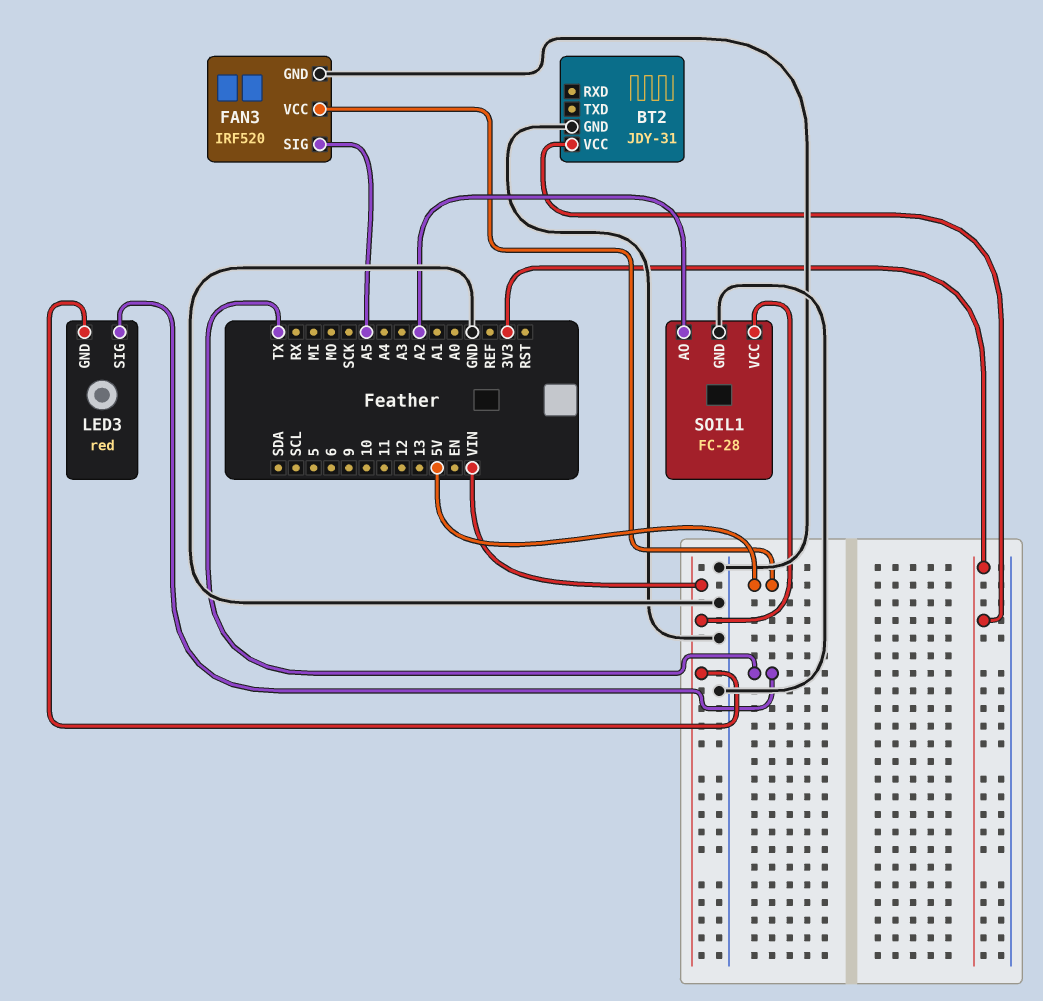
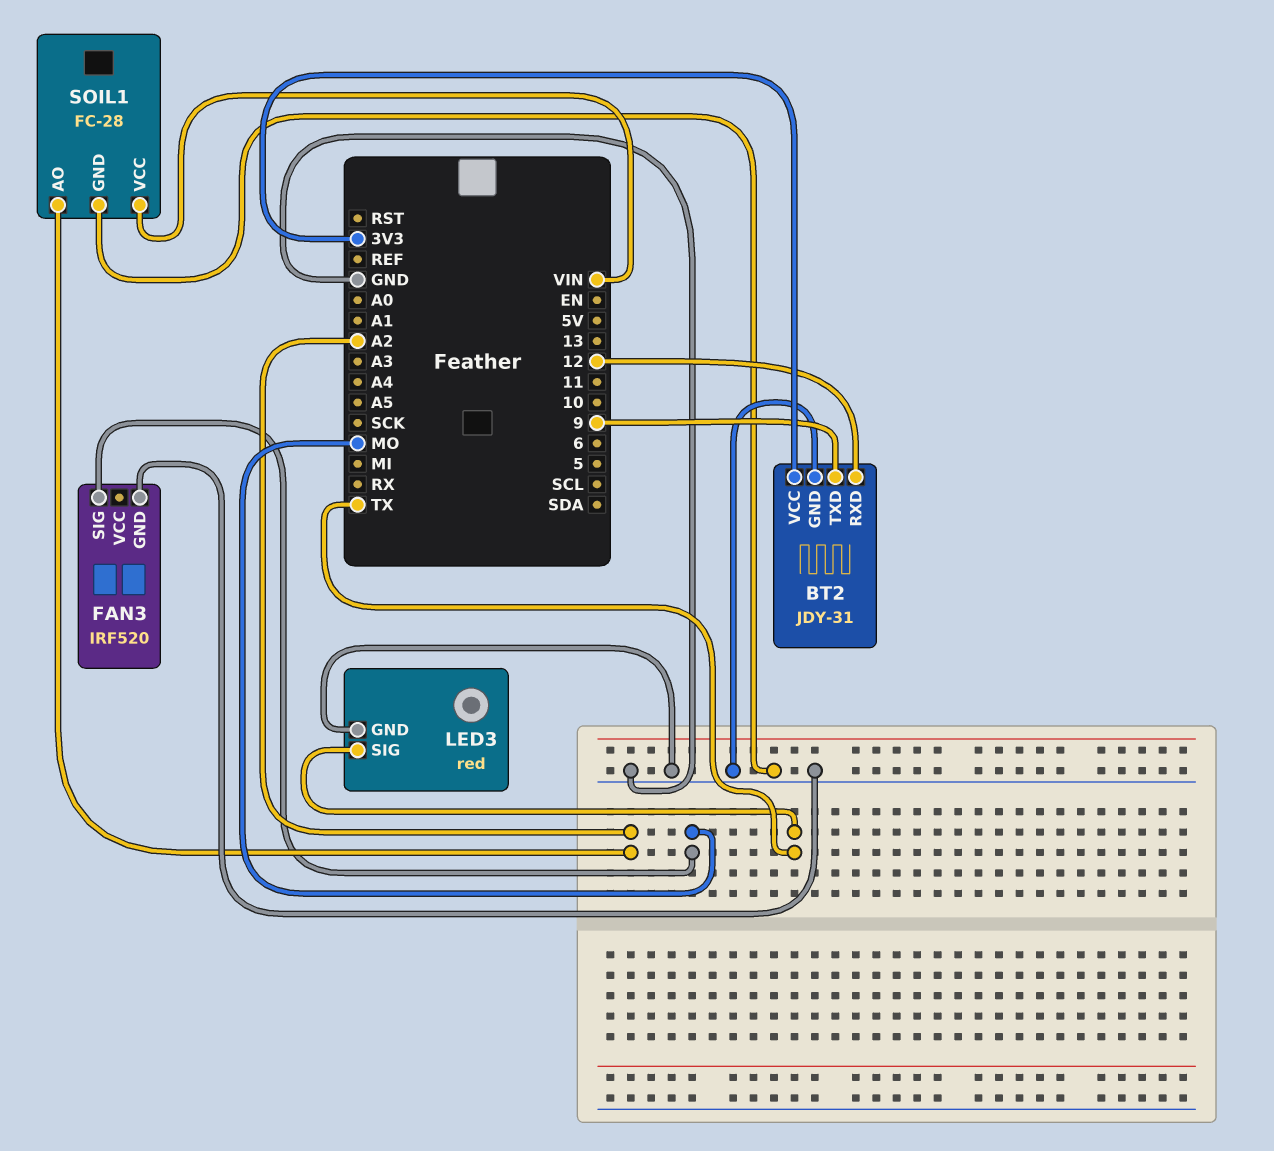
BT2 pin RXD: none -> 12
BT2 pin TXD: none -> 9
FAN3 pin SIG: A5 -> MO
FAN3 pin VCC: 5V -> none
LED3 pin GND: VIN -> GND

